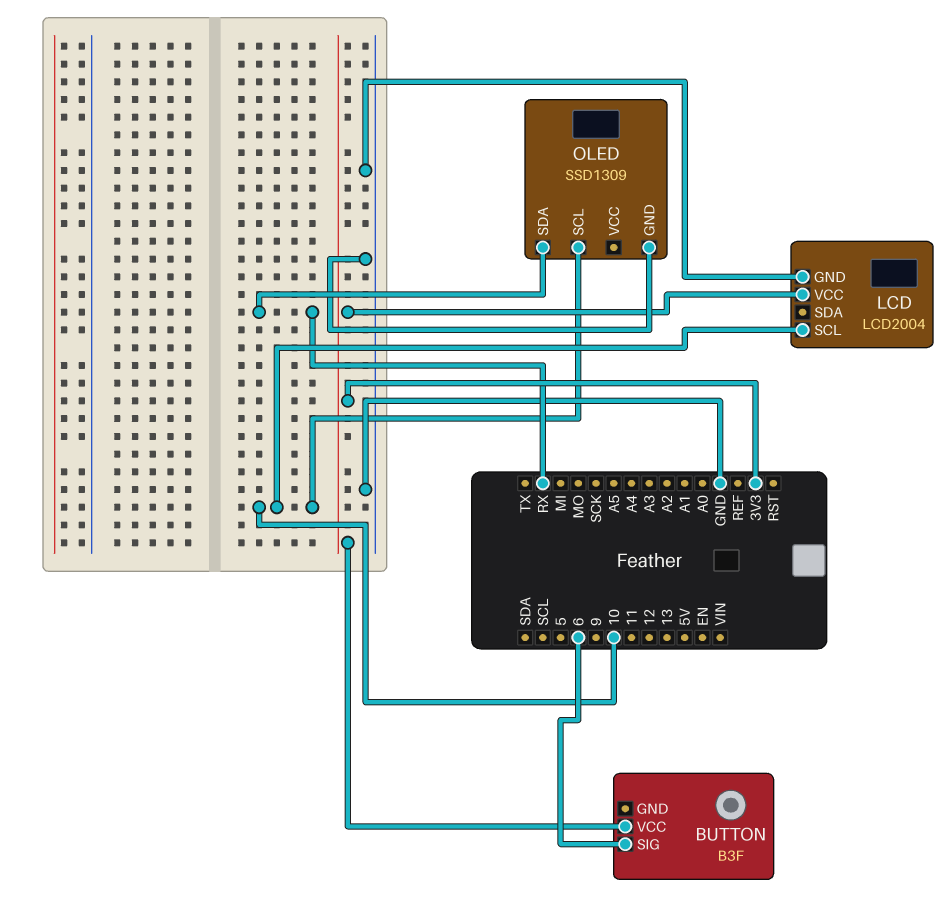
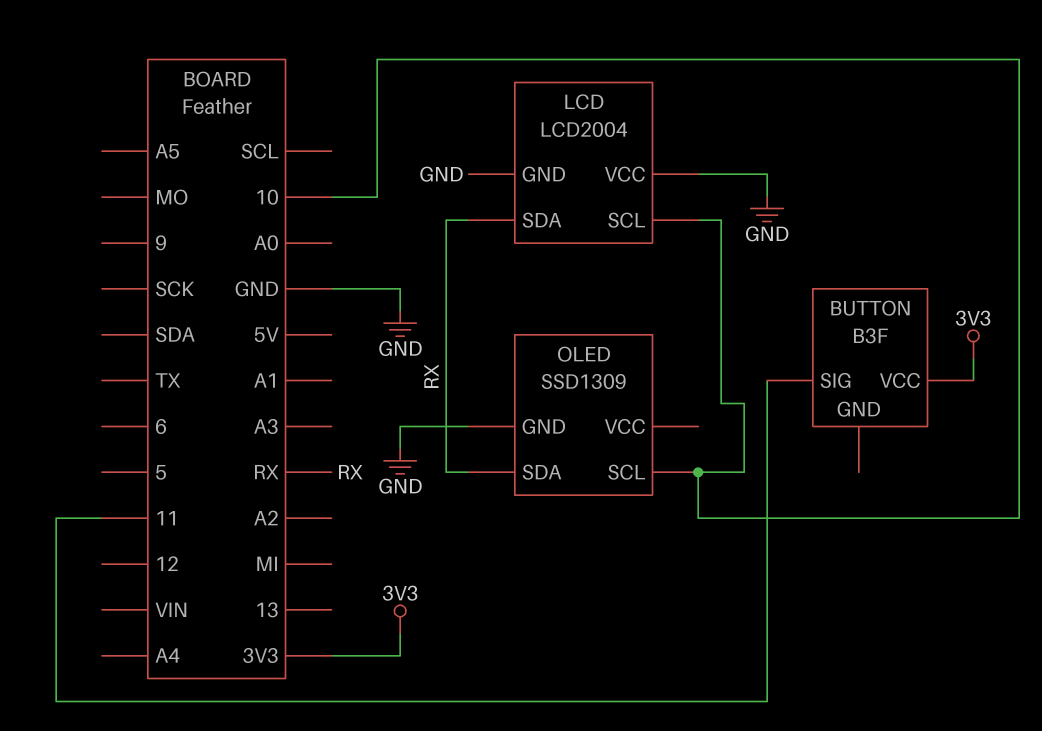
BUTTON pin SIG: 6 -> 11
LCD pin SDA: none -> RX
LCD pin VCC: 3V3 -> GND

